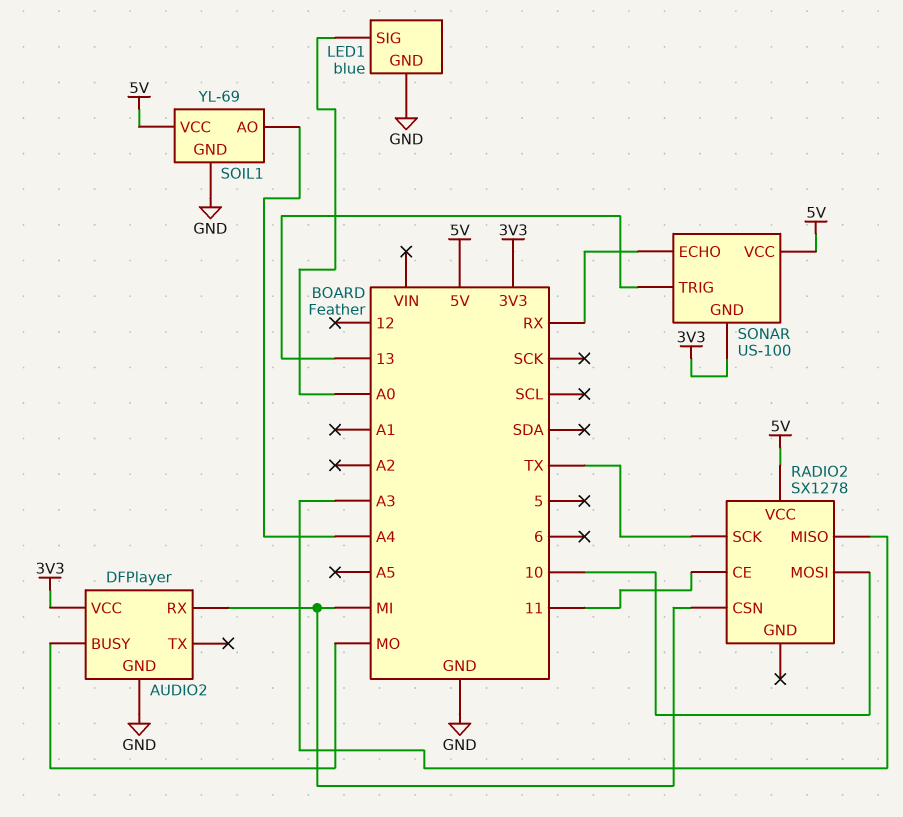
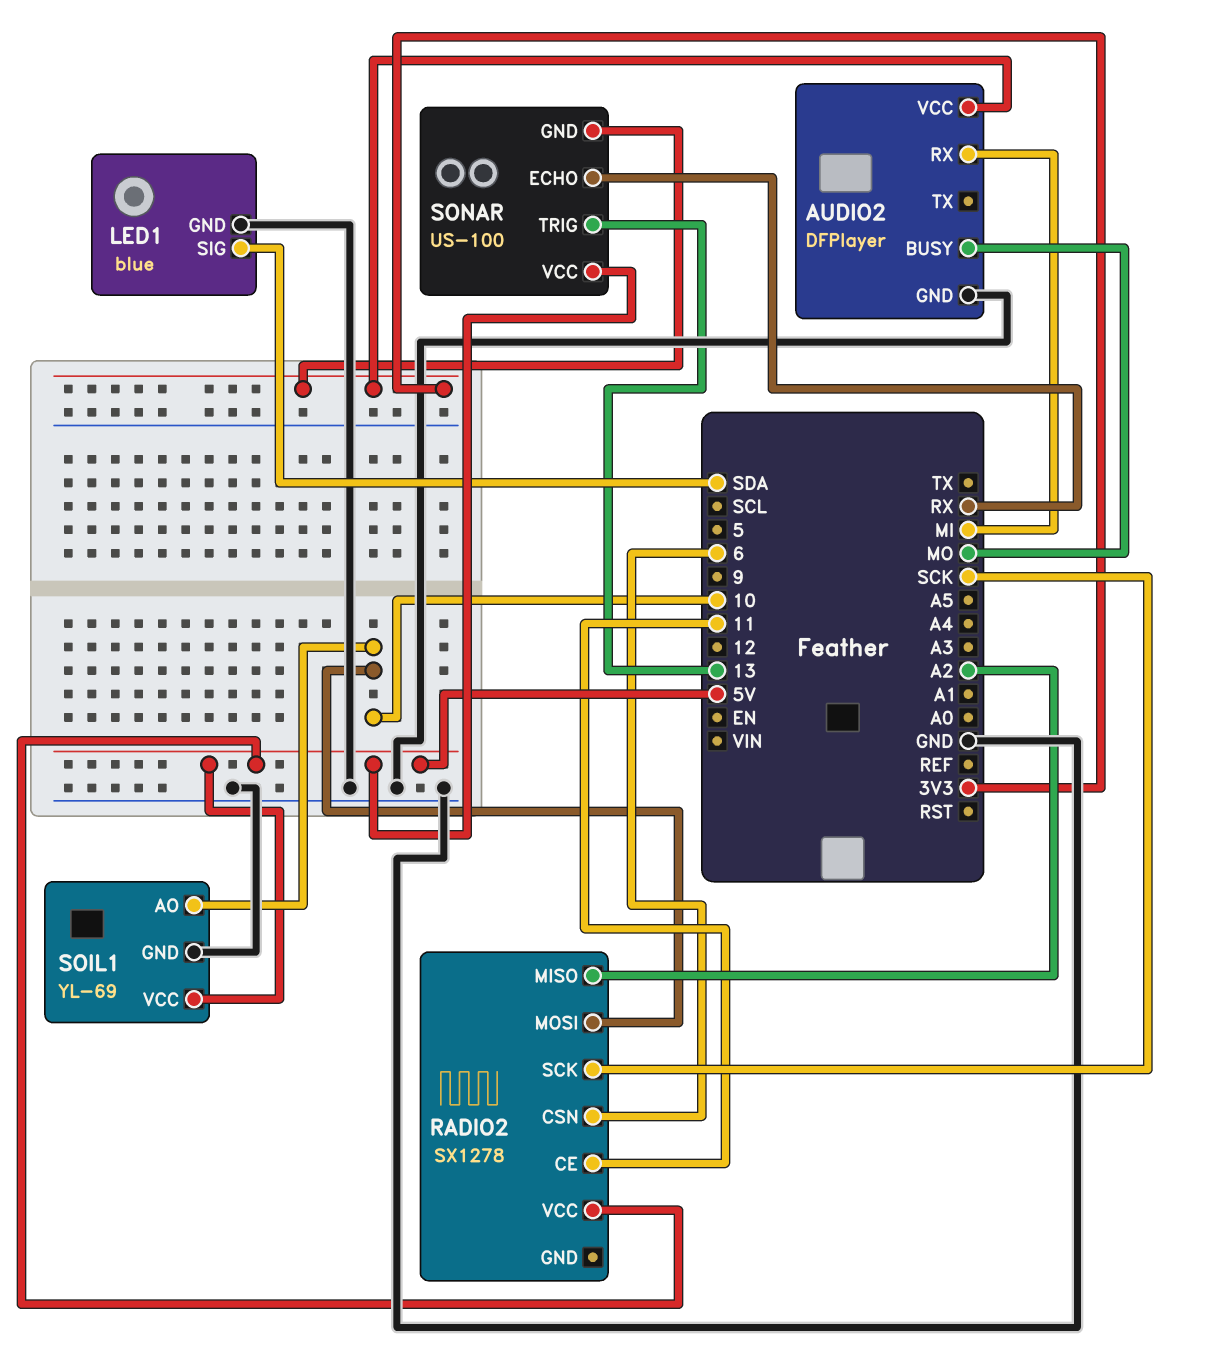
LED1 pin SIG: A0 -> SDA
RADIO2 pin CSN: MI -> 6
RADIO2 pin MISO: A3 -> A2
RADIO2 pin SCK: TX -> SCK
SOIL1 pin AO: A4 -> 10

